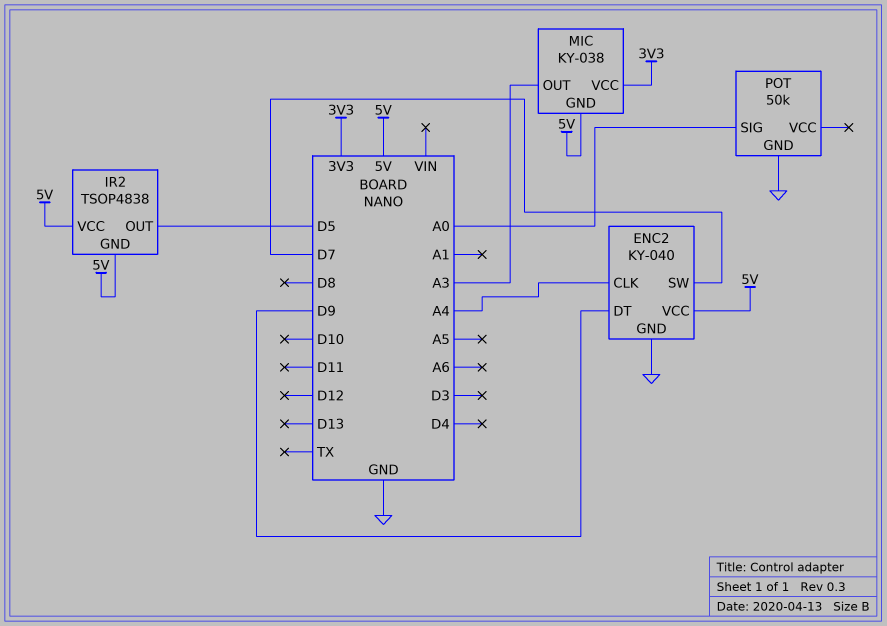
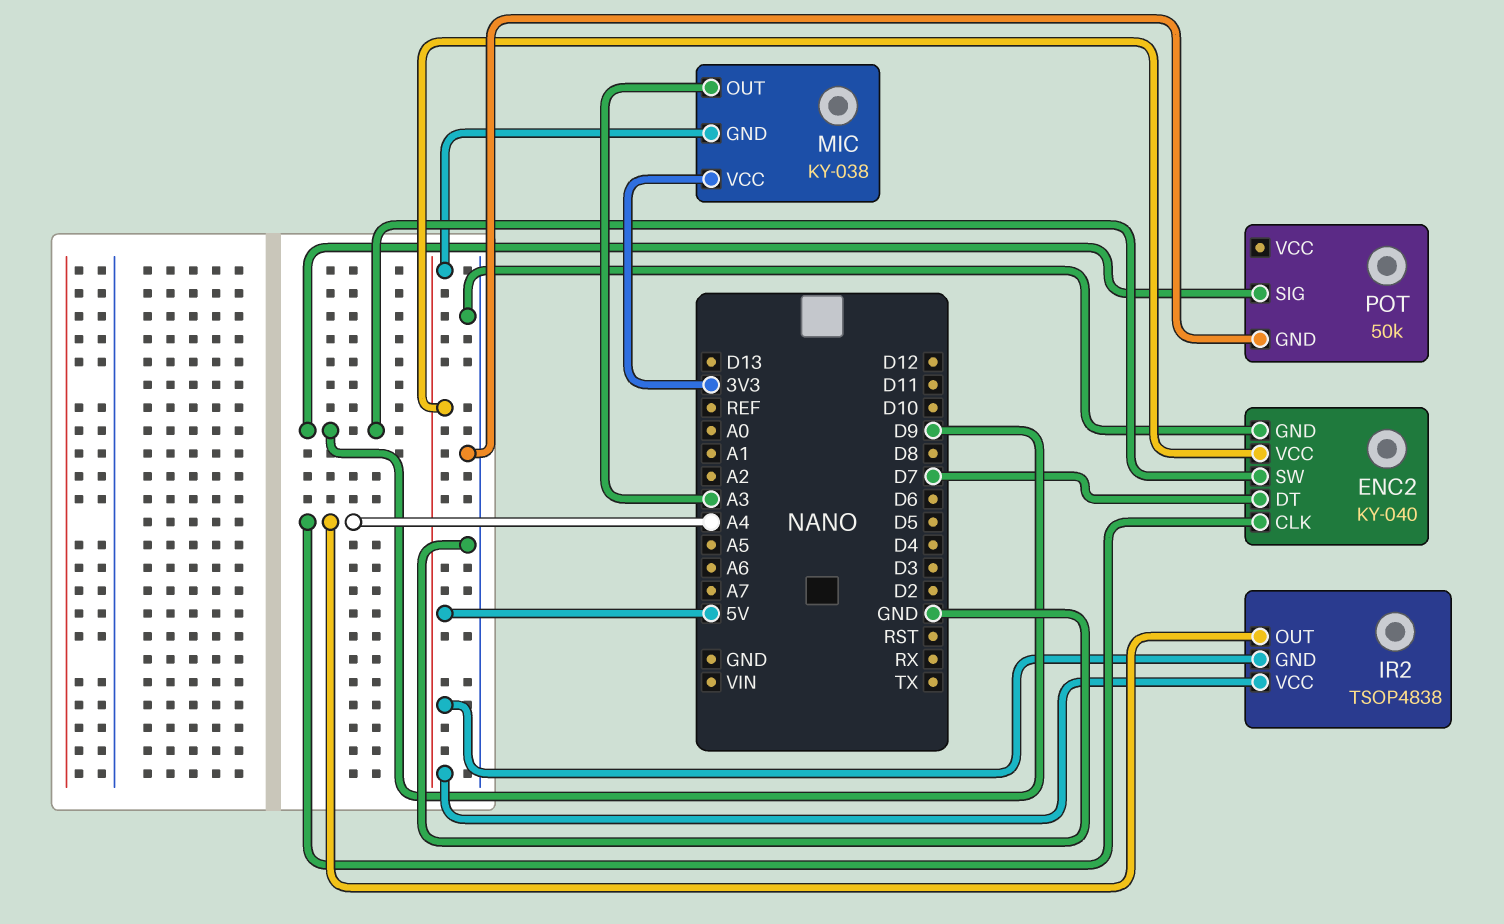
ENC2 pin DT: D9 -> D7
ENC2 pin SW: D7 -> D9
IR2 pin OUT: D5 -> A4
POT pin SIG: A0 -> D9

